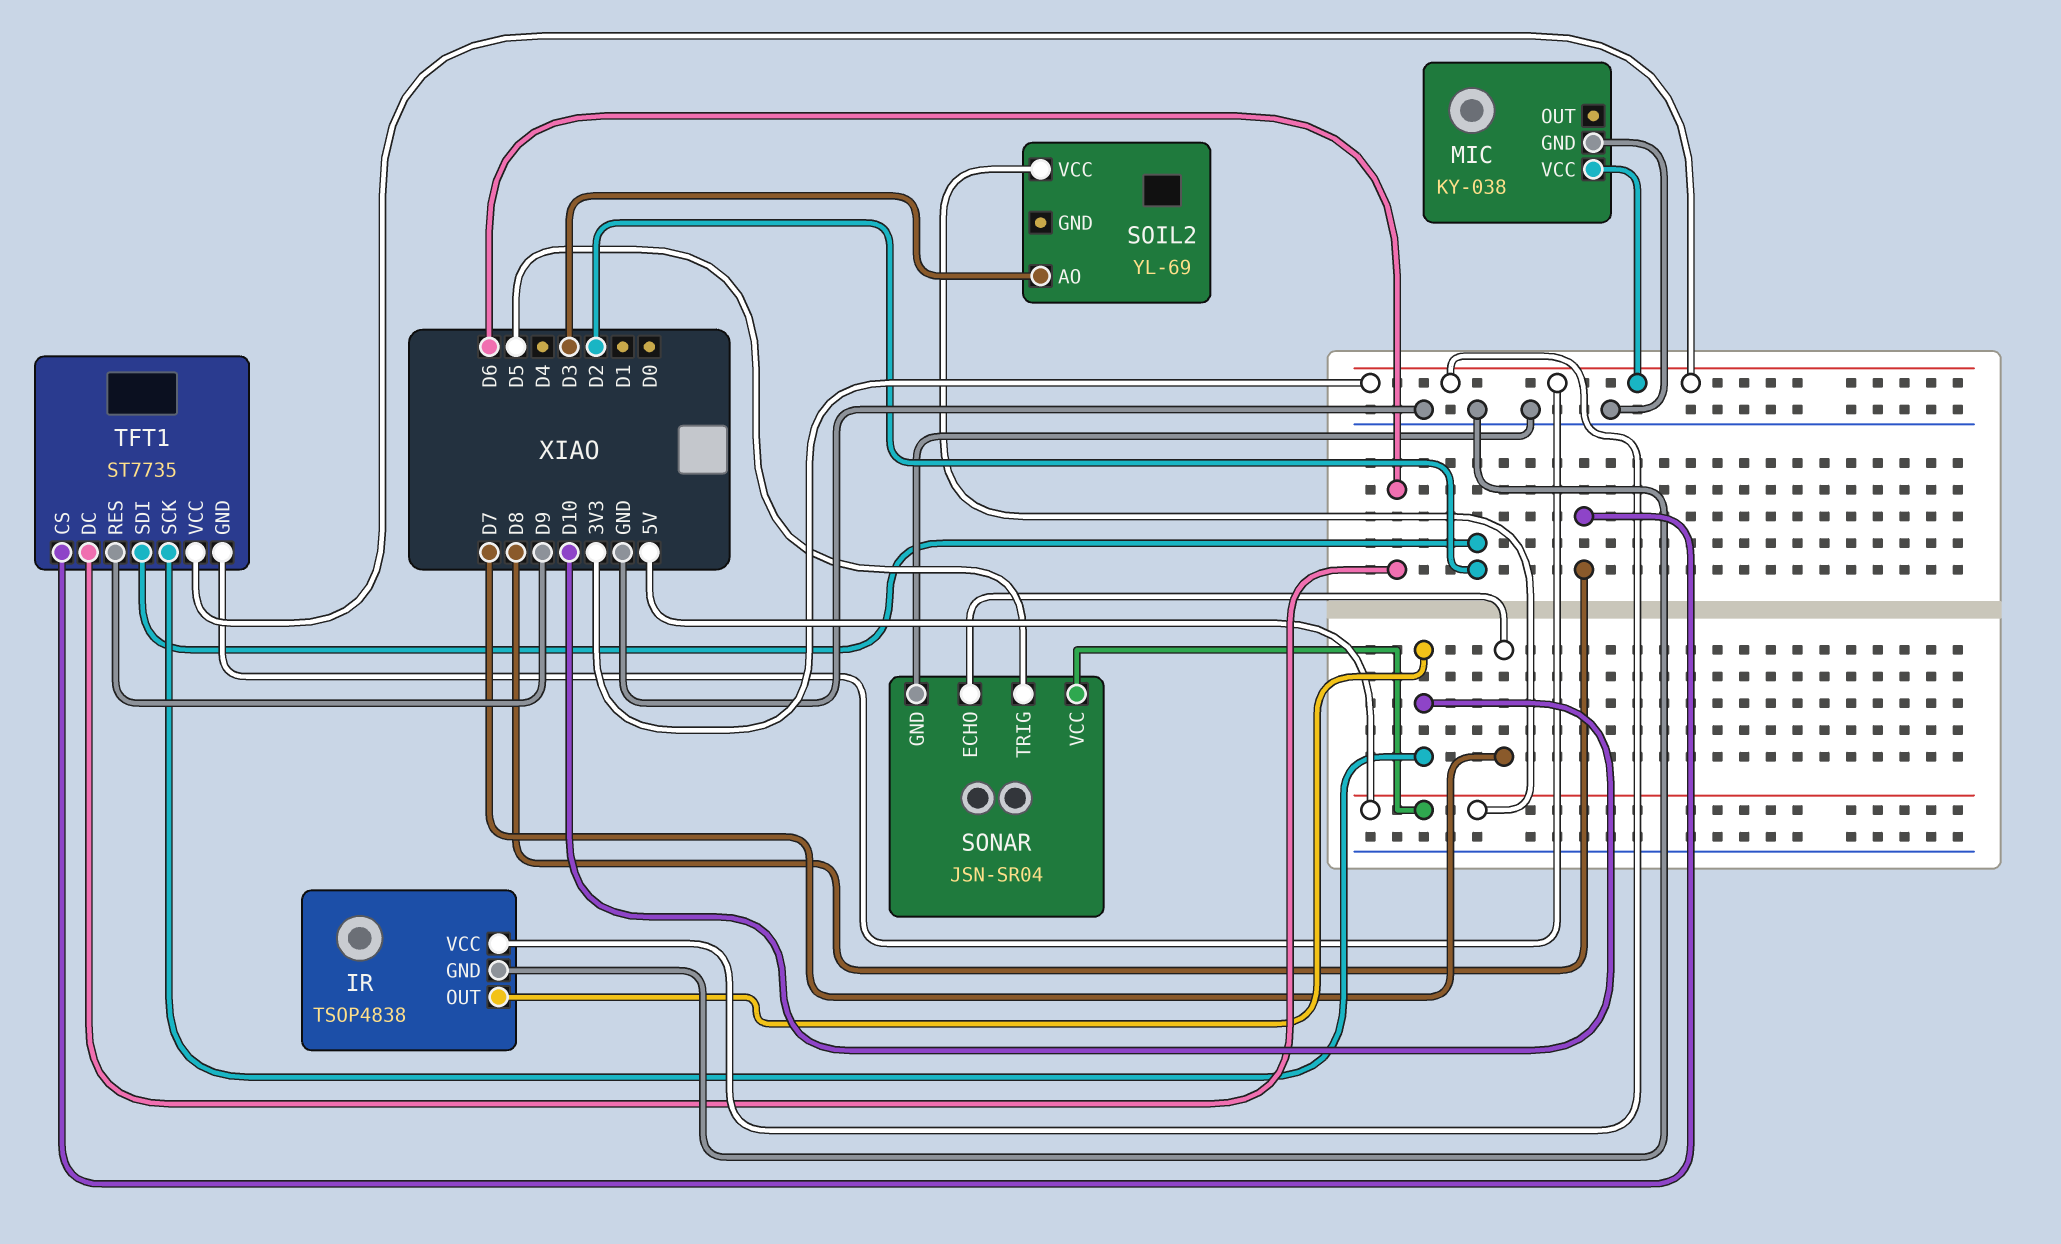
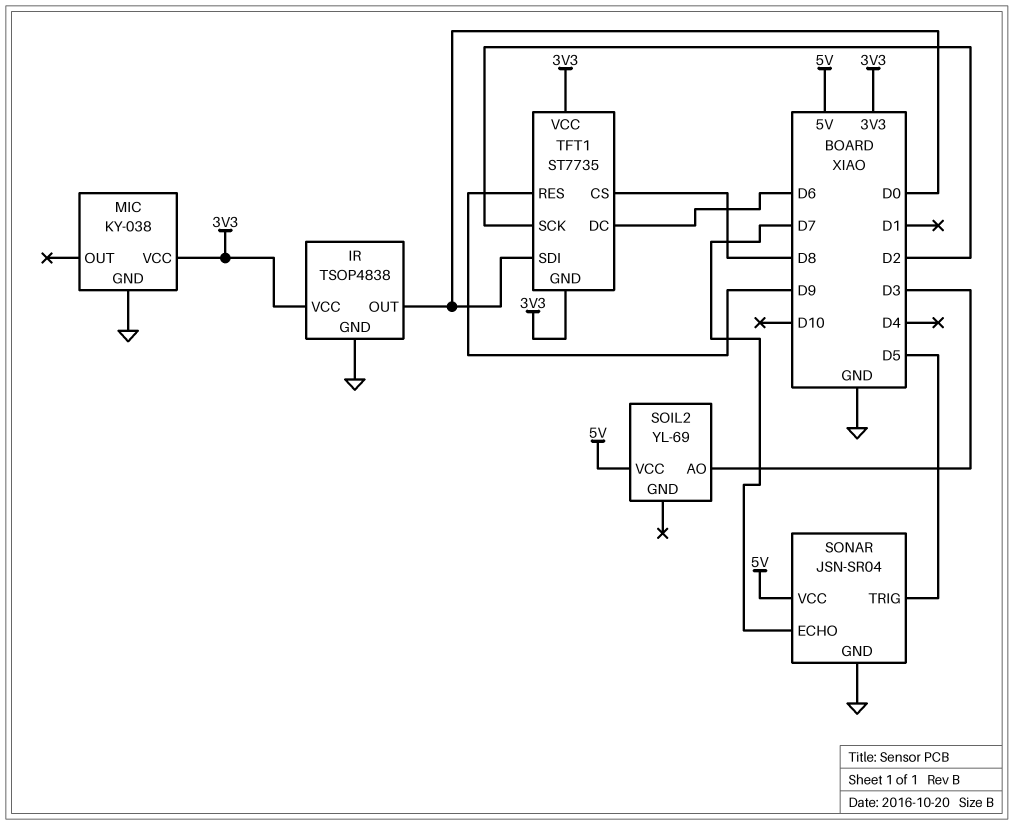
IR pin OUT: D10 -> D0
TFT1 pin SCK: D10 -> D2
TFT1 pin SDI: D2 -> D0

